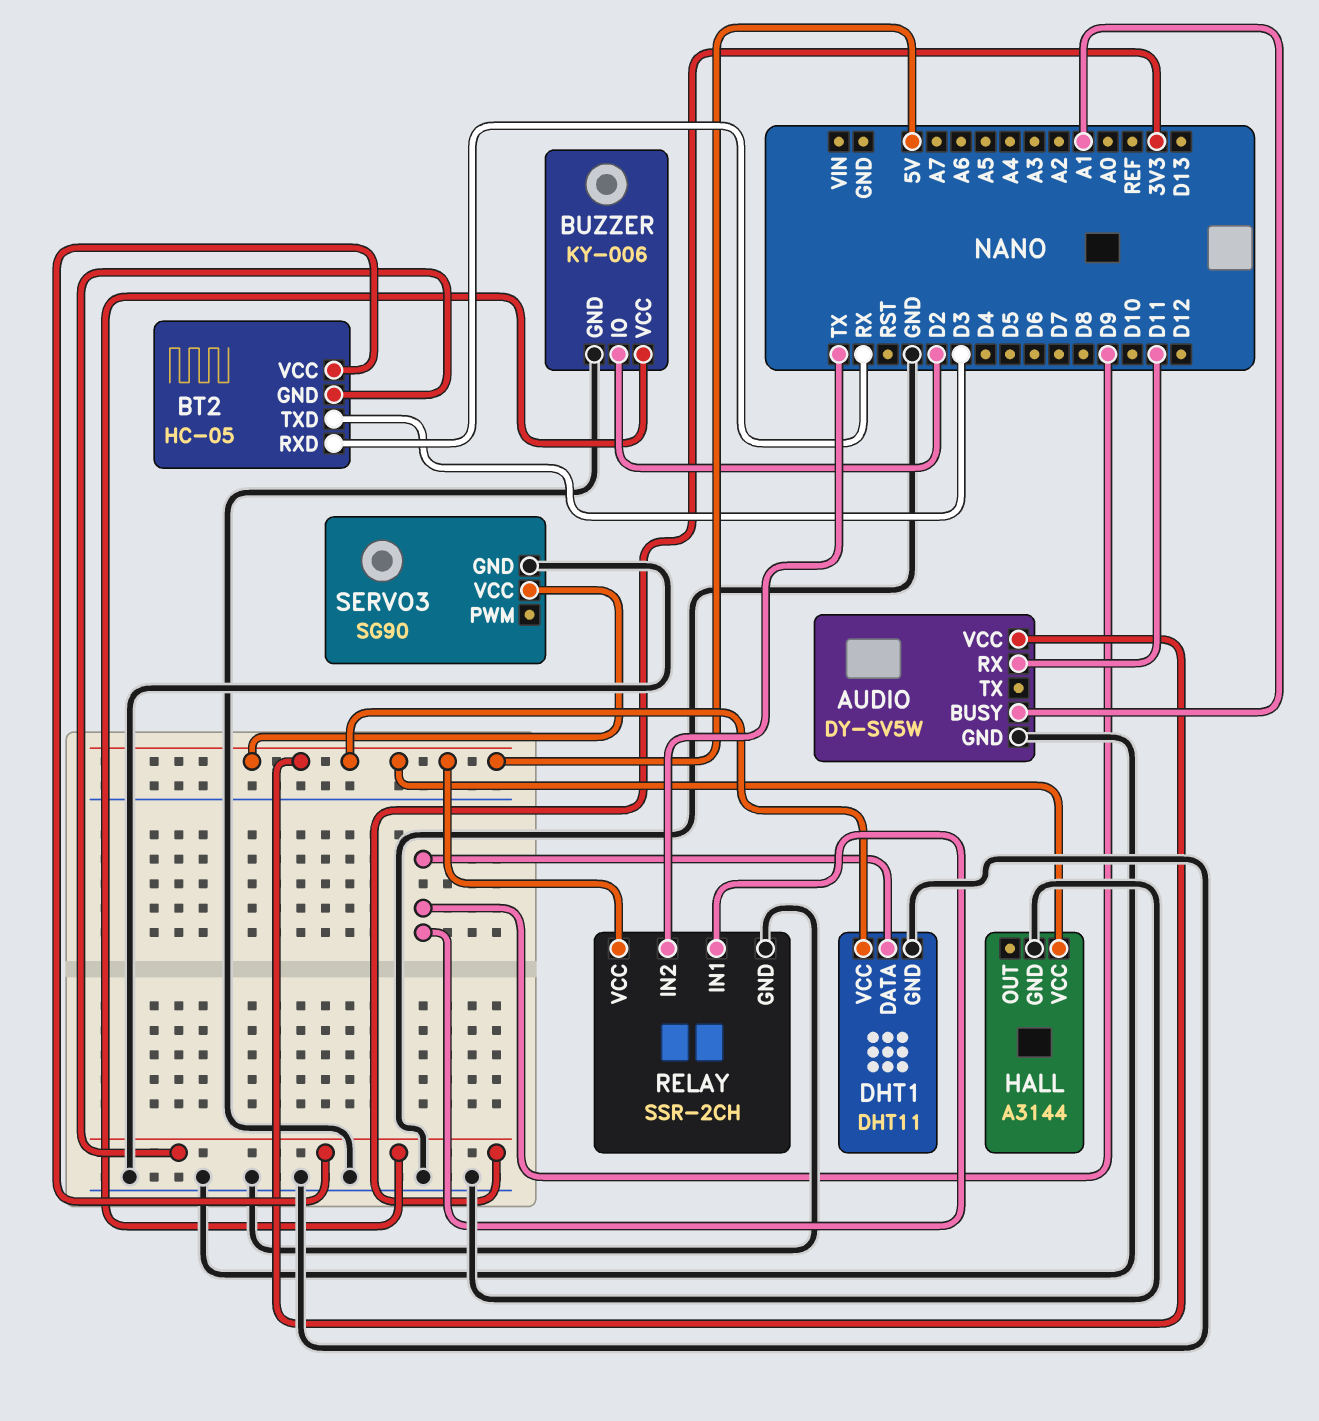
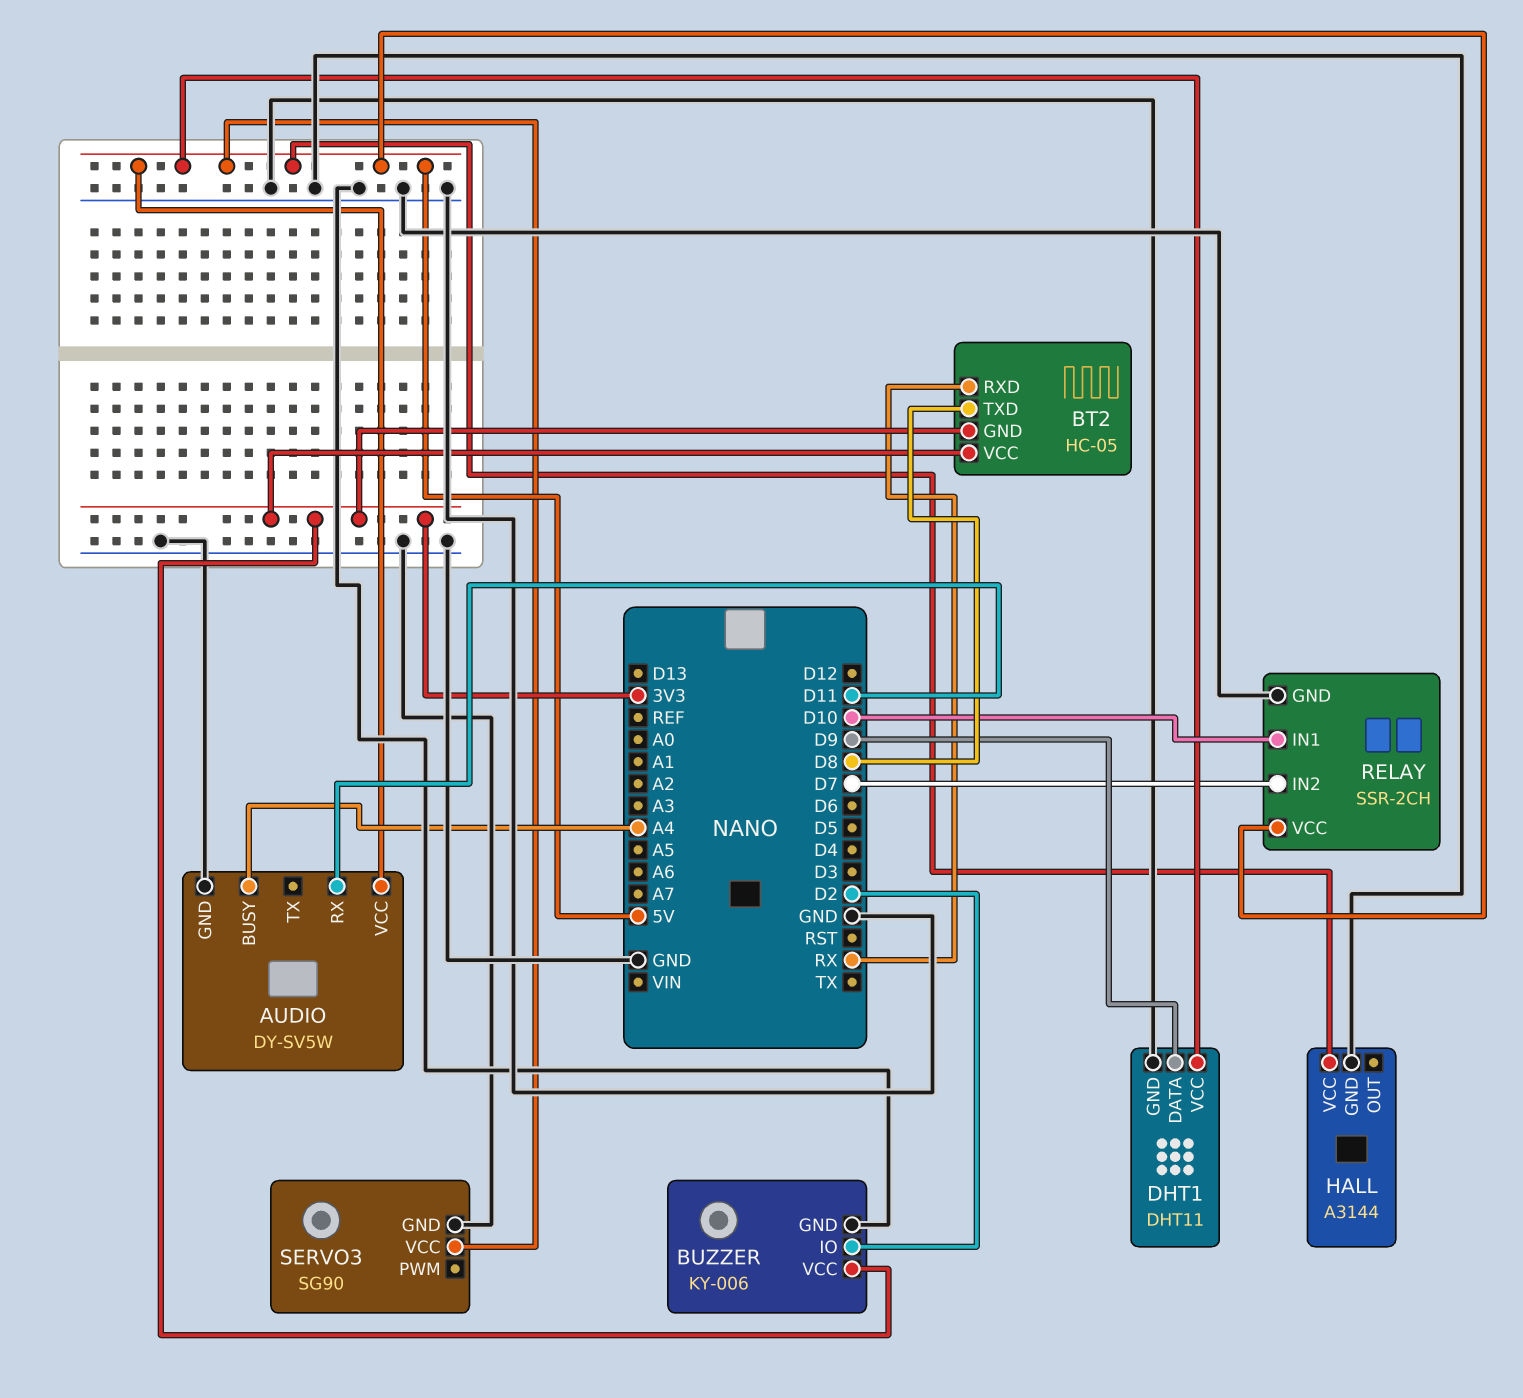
AUDIO pin BUSY: A1 -> A4
BT2 pin TXD: D3 -> D8
RELAY pin IN1: D9 -> D10
RELAY pin IN2: TX -> D7

